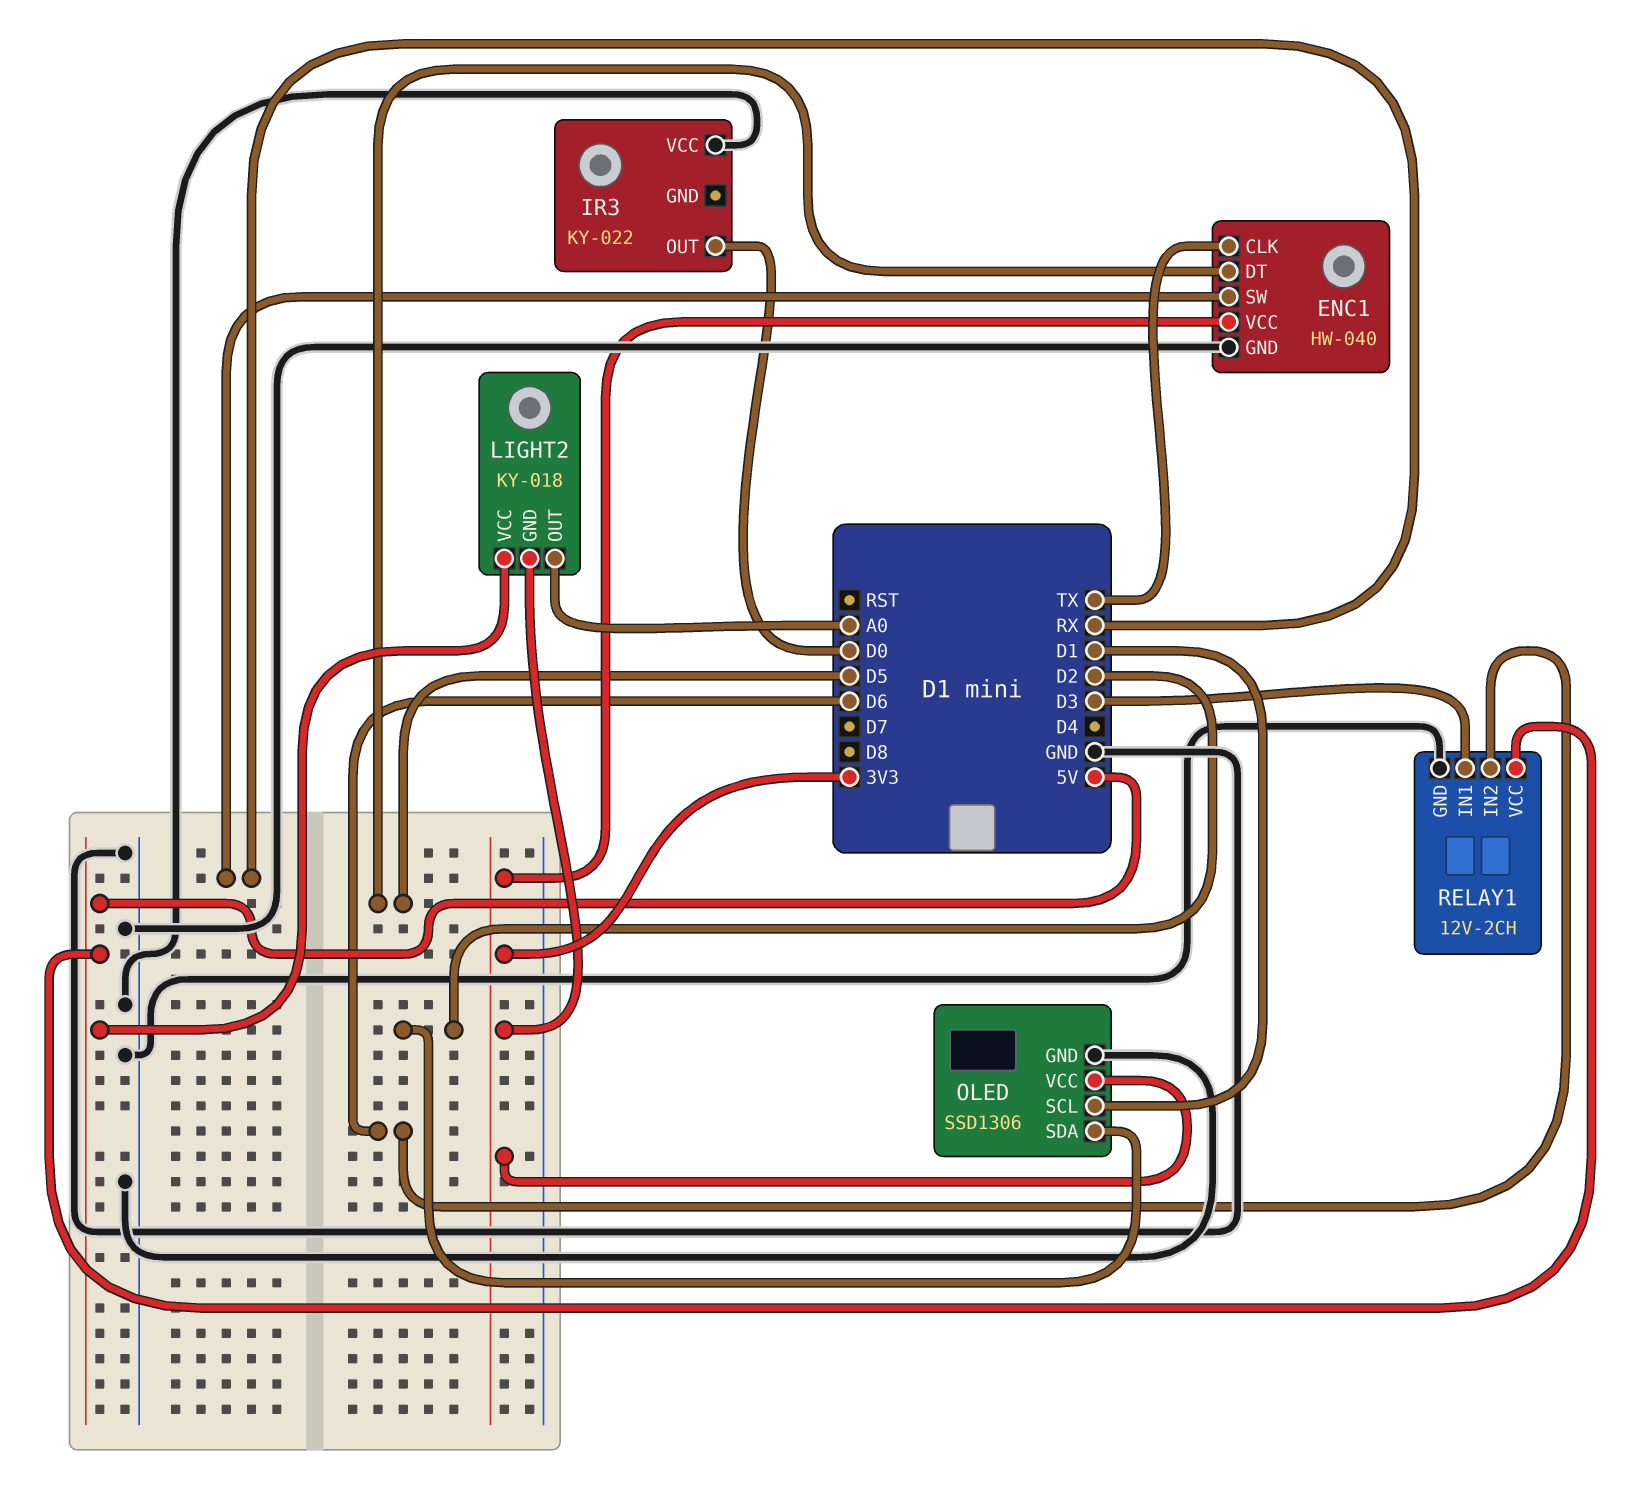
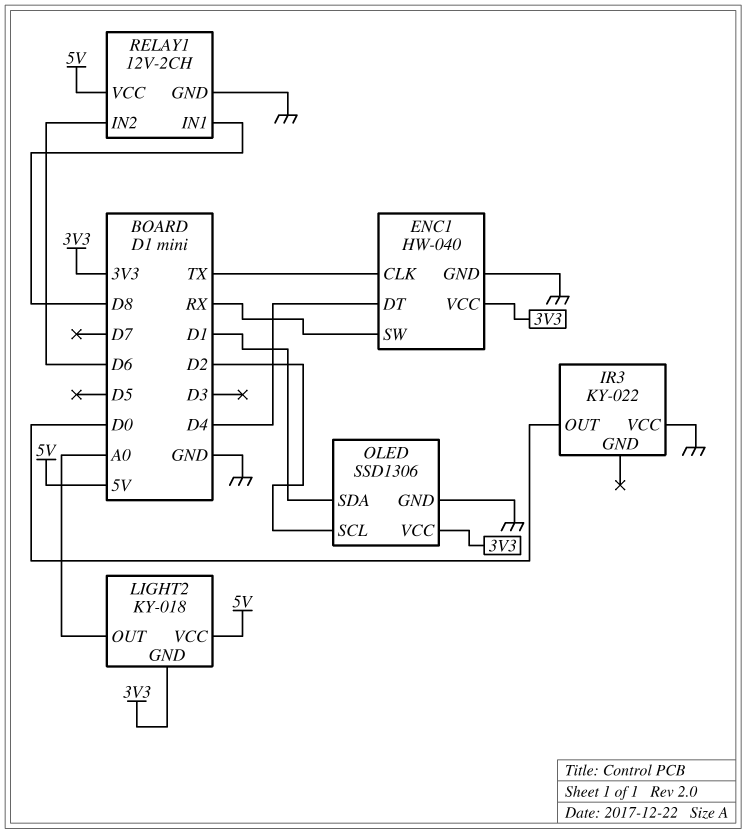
ENC1 pin DT: D5 -> D4
OLED pin SCL: D1 -> D2
OLED pin SDA: D2 -> D1
RELAY1 pin IN1: D3 -> D8

